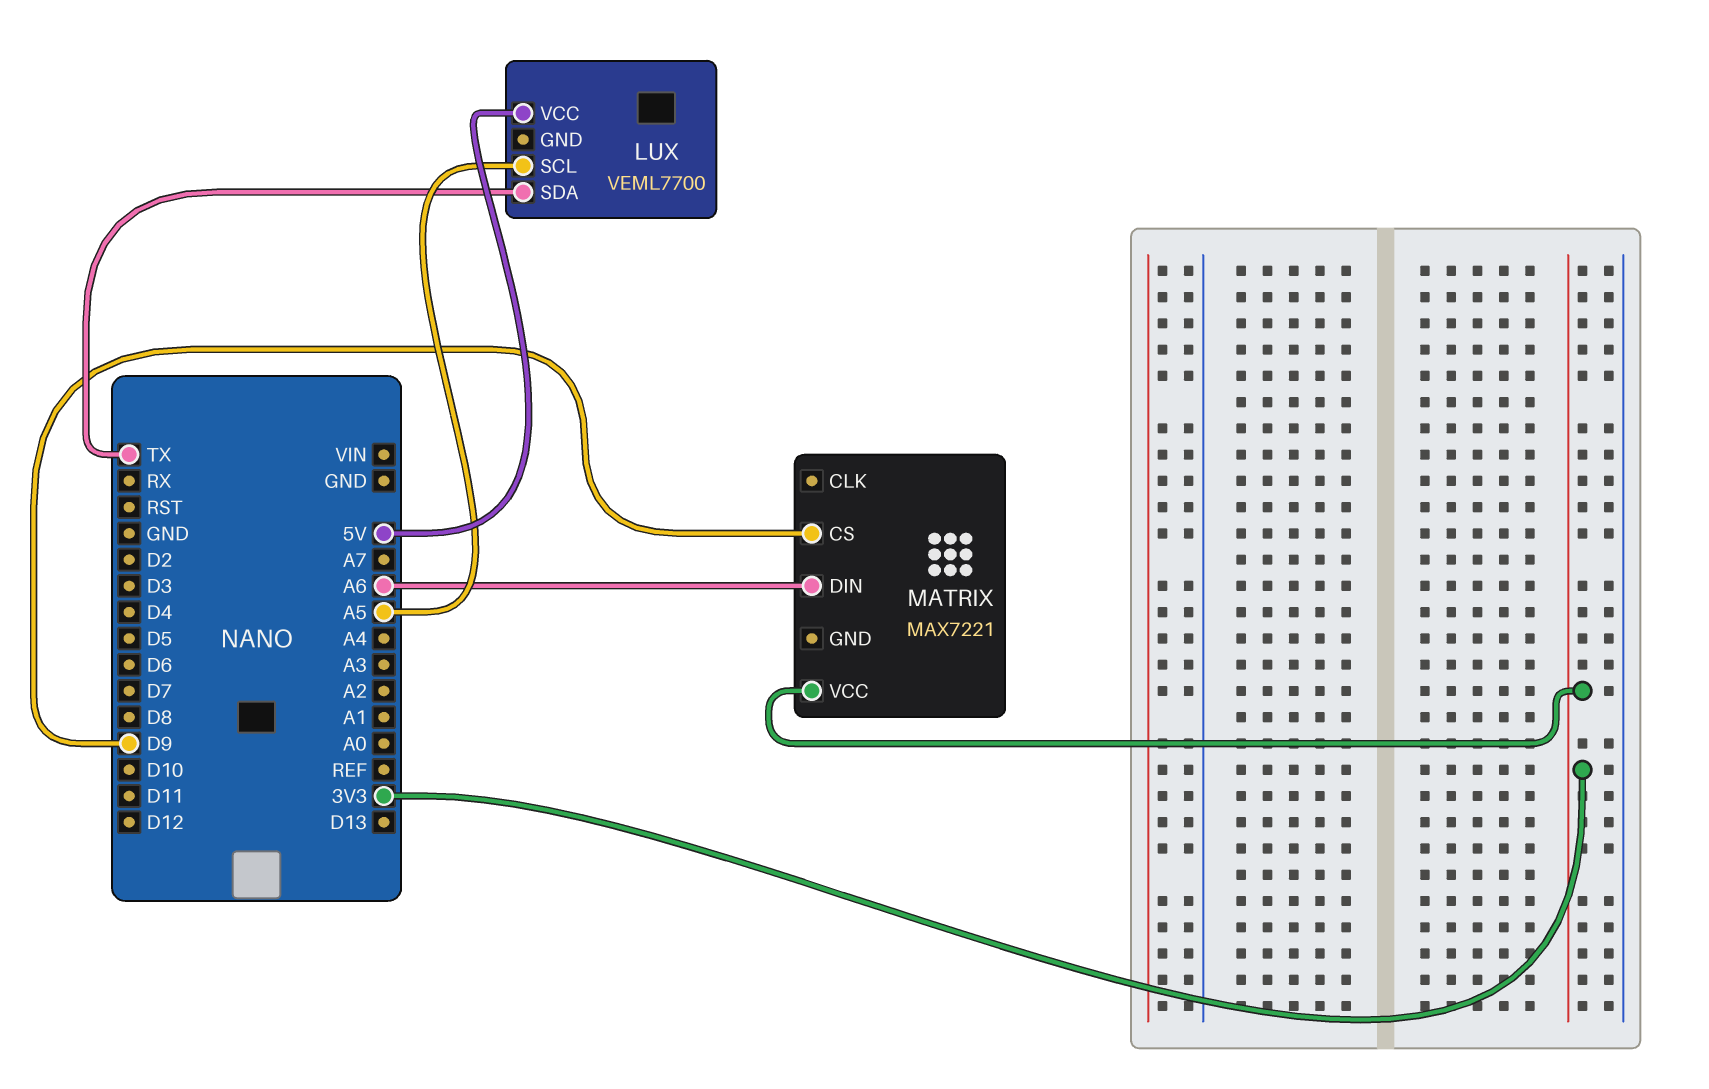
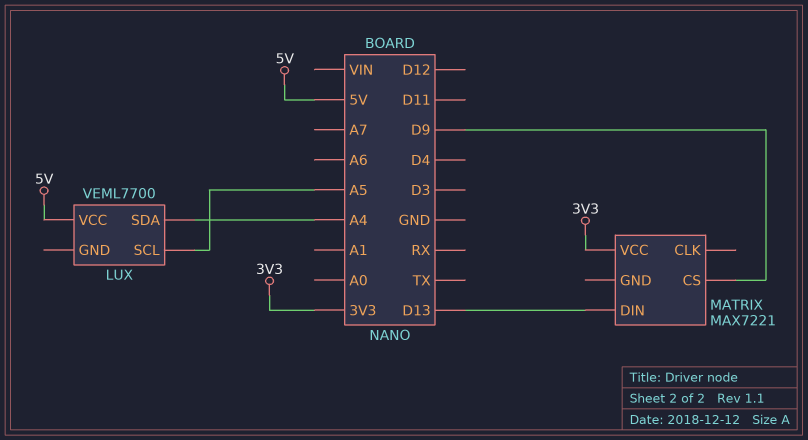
LUX pin SDA: TX -> A4
MATRIX pin DIN: A6 -> D13

